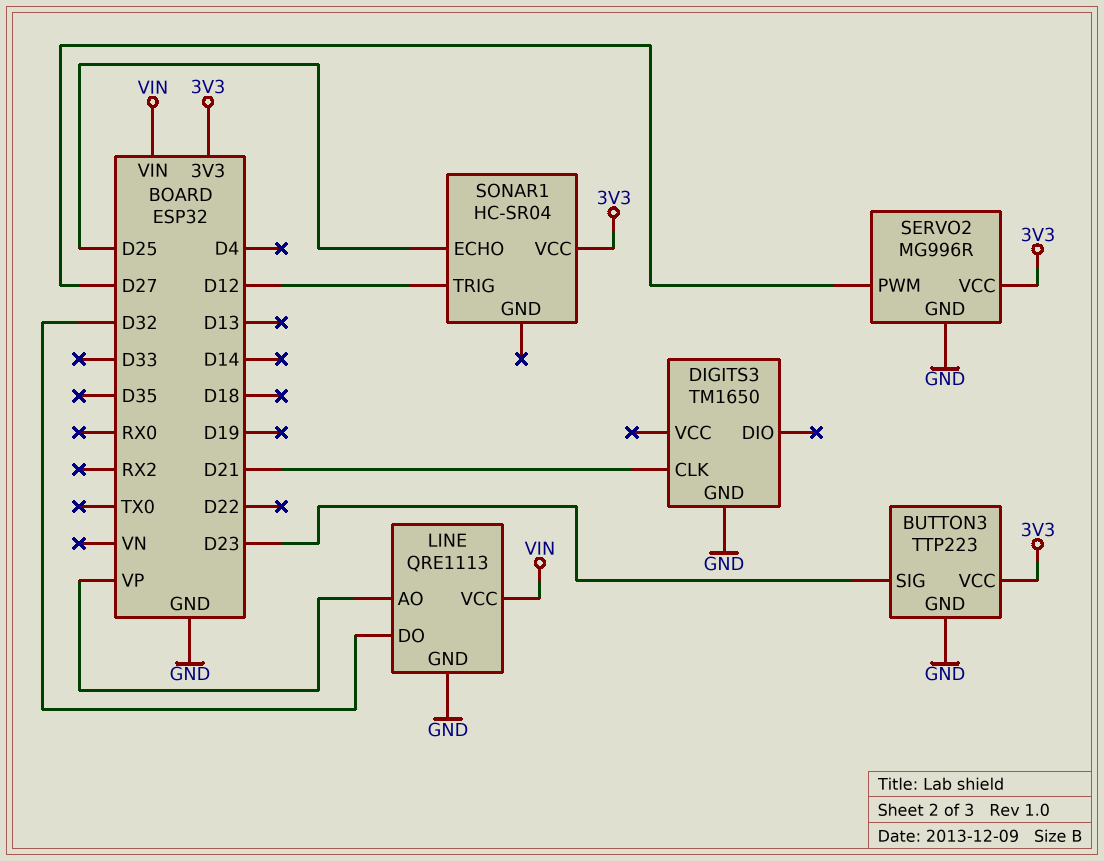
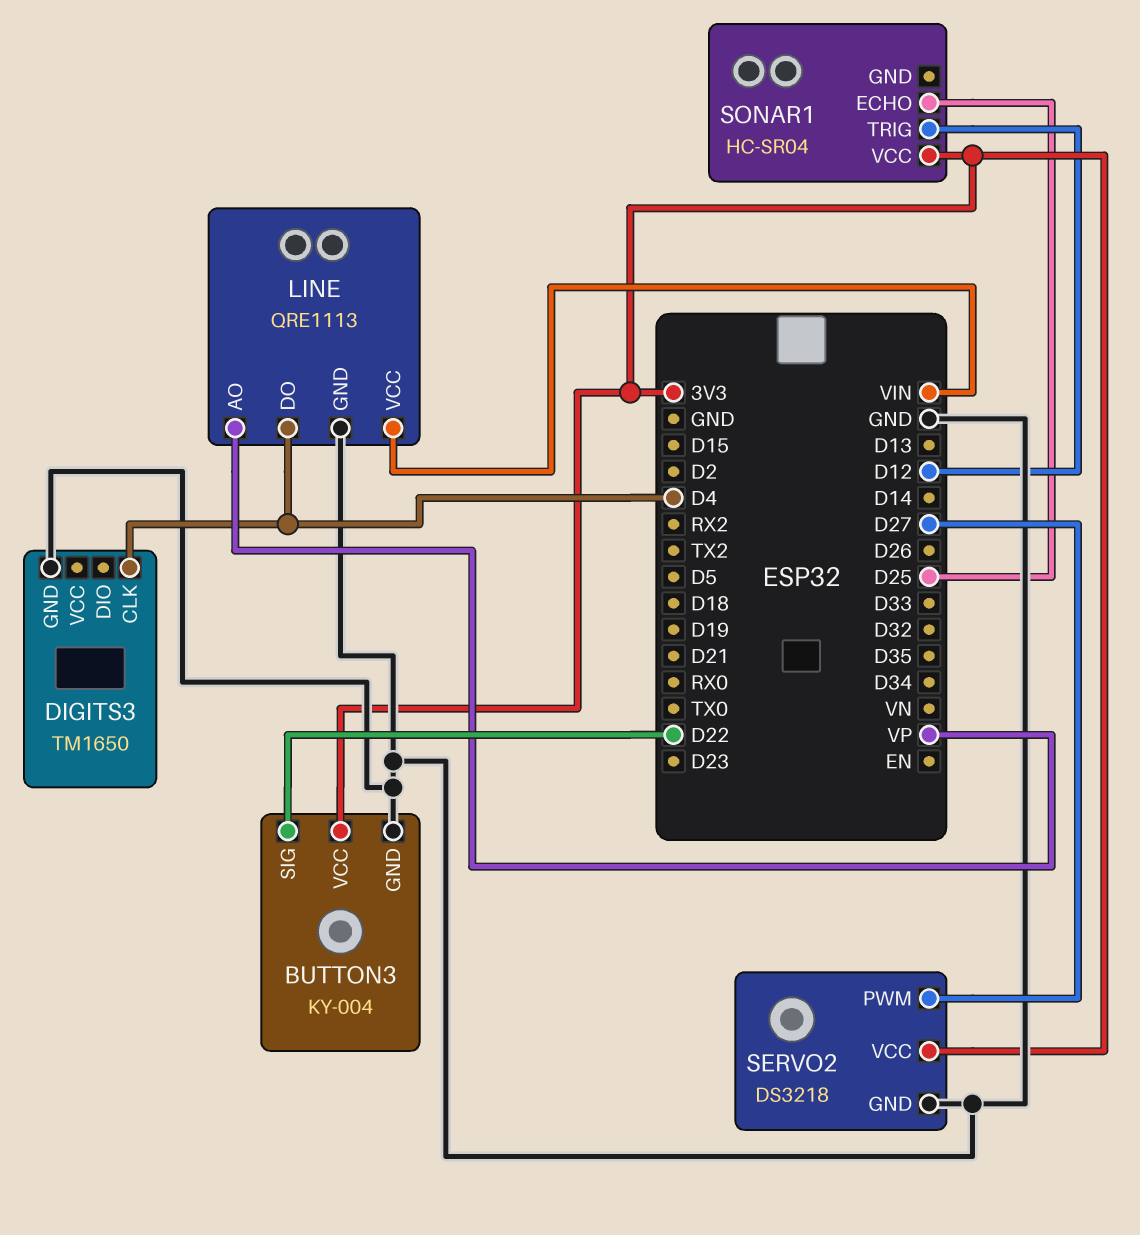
BUTTON3: TTP223 -> KY-004
BUTTON3 pin SIG: D23 -> D22
DIGITS3 pin CLK: D21 -> D4
LINE pin DO: D32 -> D4
SERVO2: MG996R -> DS3218

